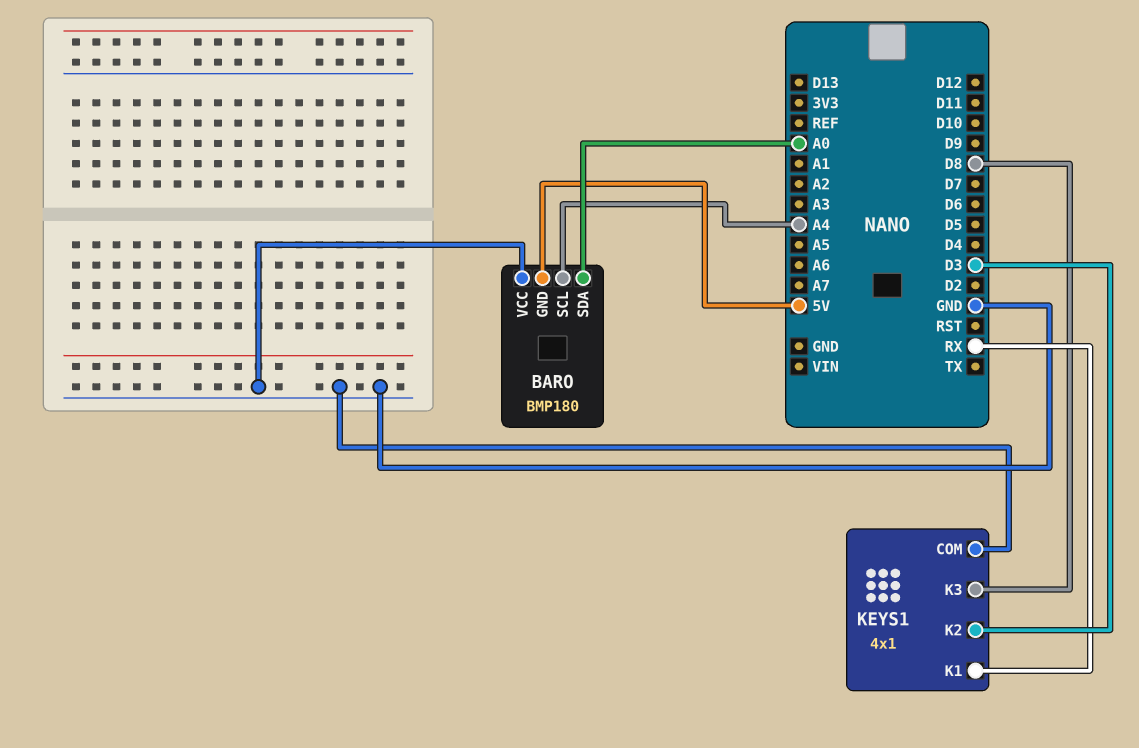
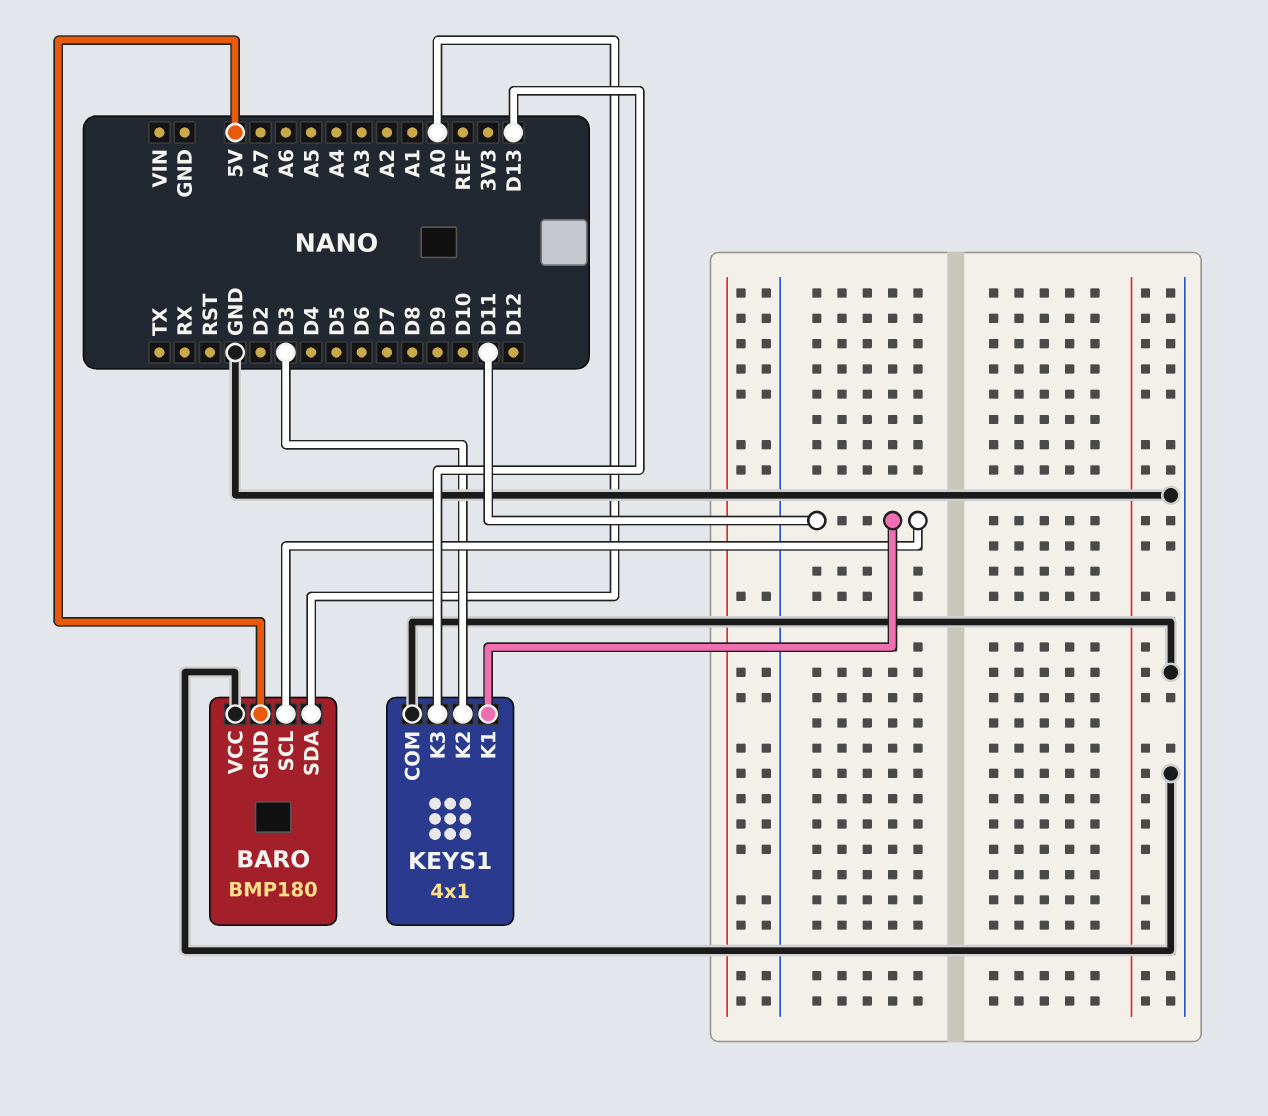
BARO pin SCL: A4 -> D11
KEYS1 pin K1: RX -> D11
KEYS1 pin K3: D8 -> D13

